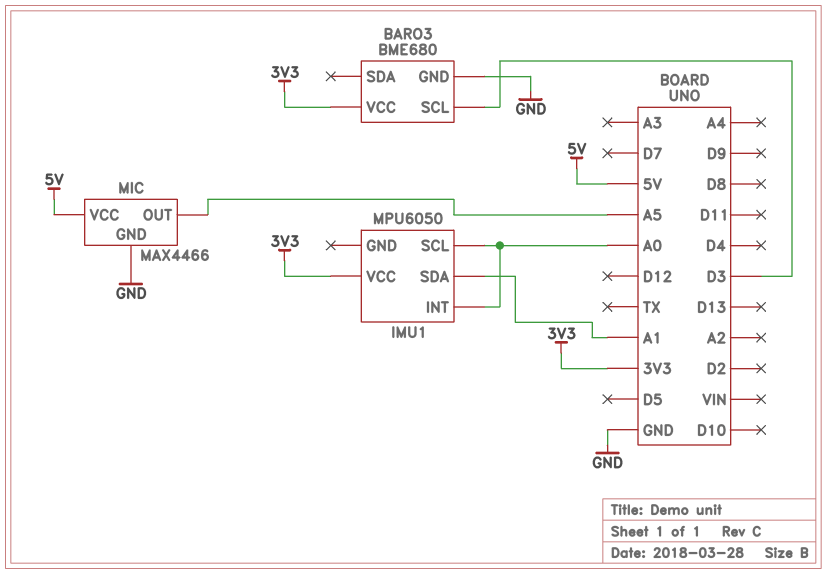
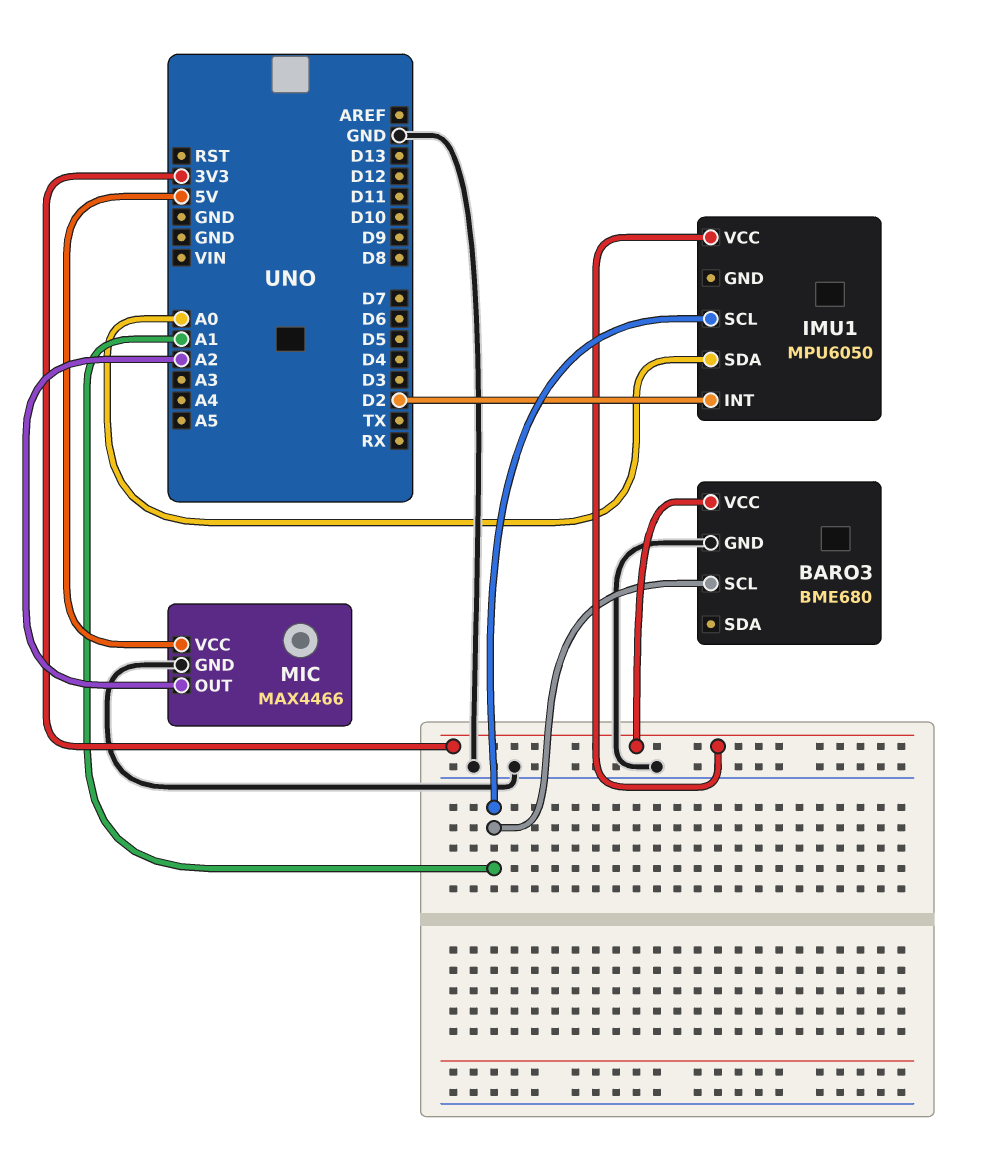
BARO3 pin SCL: D3 -> A1
IMU1 pin INT: A0 -> D2
IMU1 pin SCL: A0 -> A1
IMU1 pin SDA: A1 -> A0
MIC pin OUT: A5 -> A2

